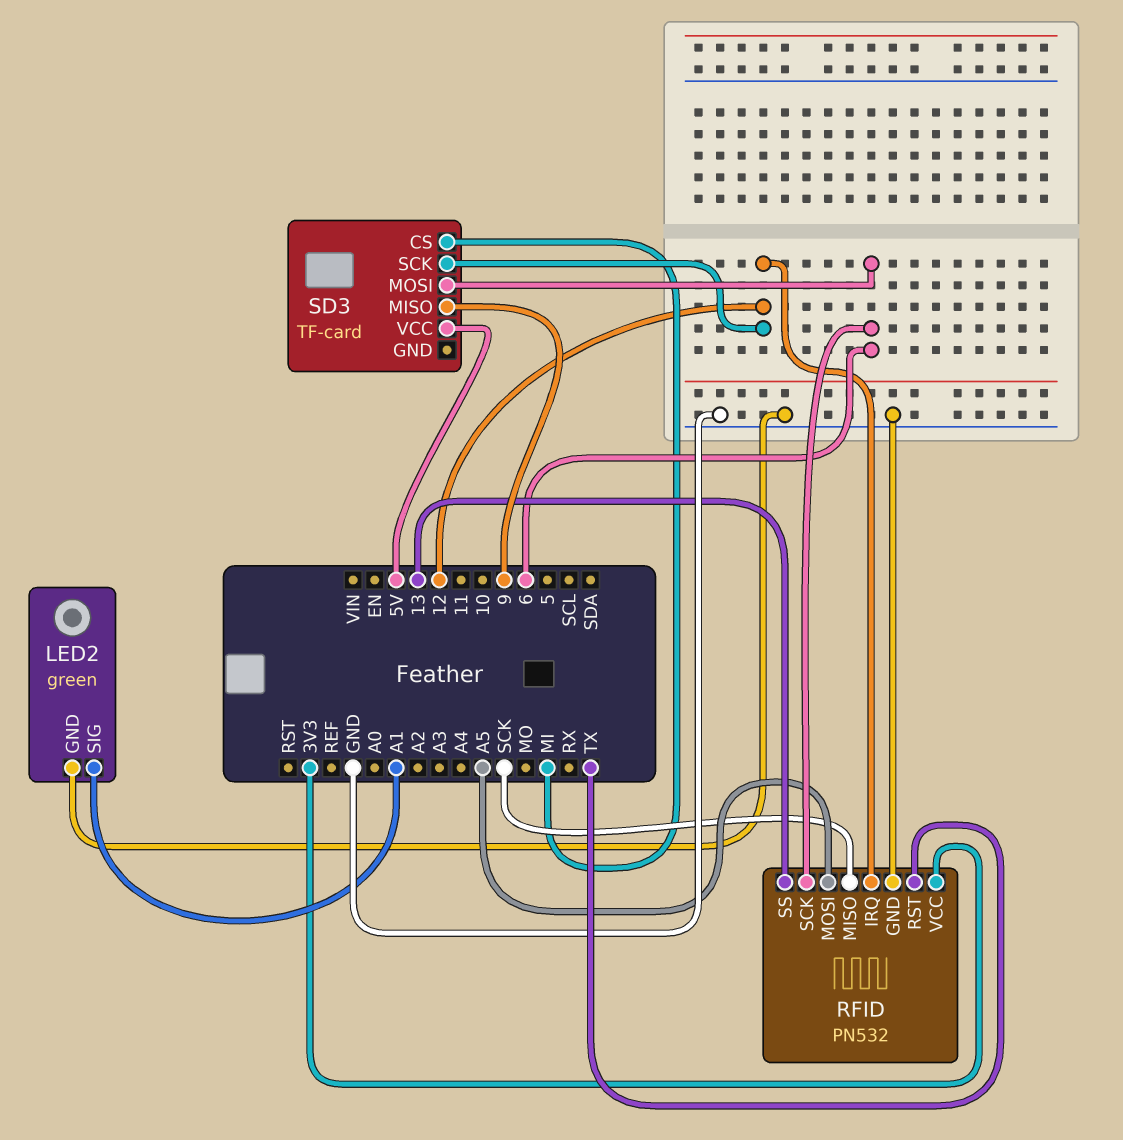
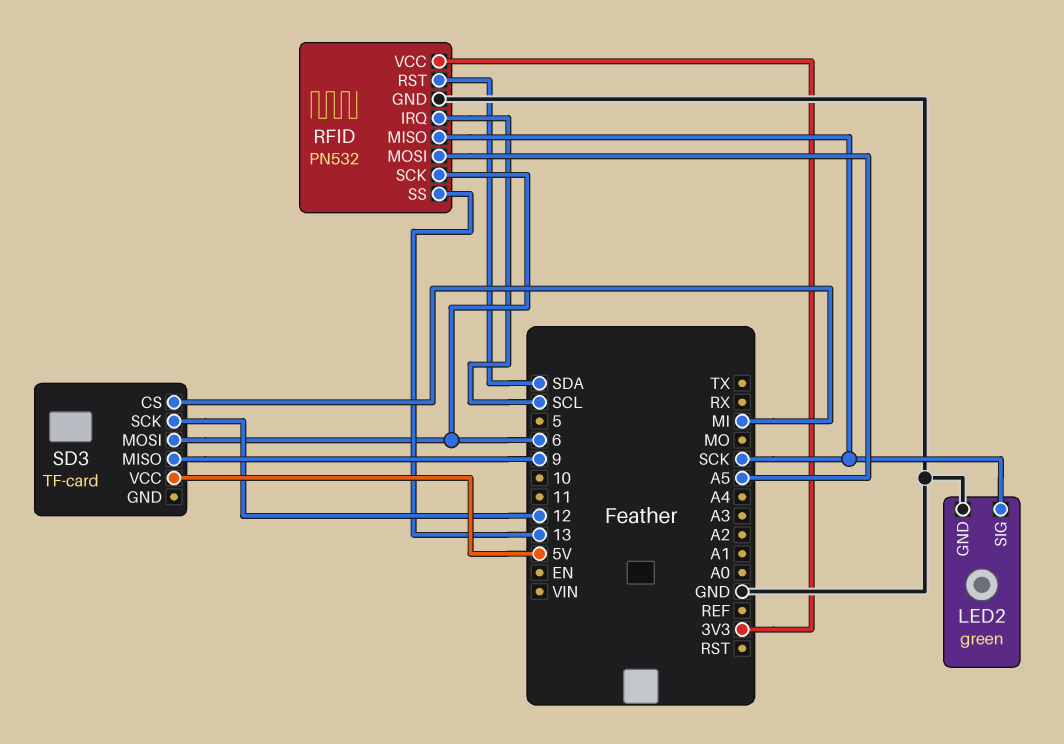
LED2 pin SIG: A1 -> SCK
RFID pin IRQ: 12 -> SCL
RFID pin RST: TX -> SDA

